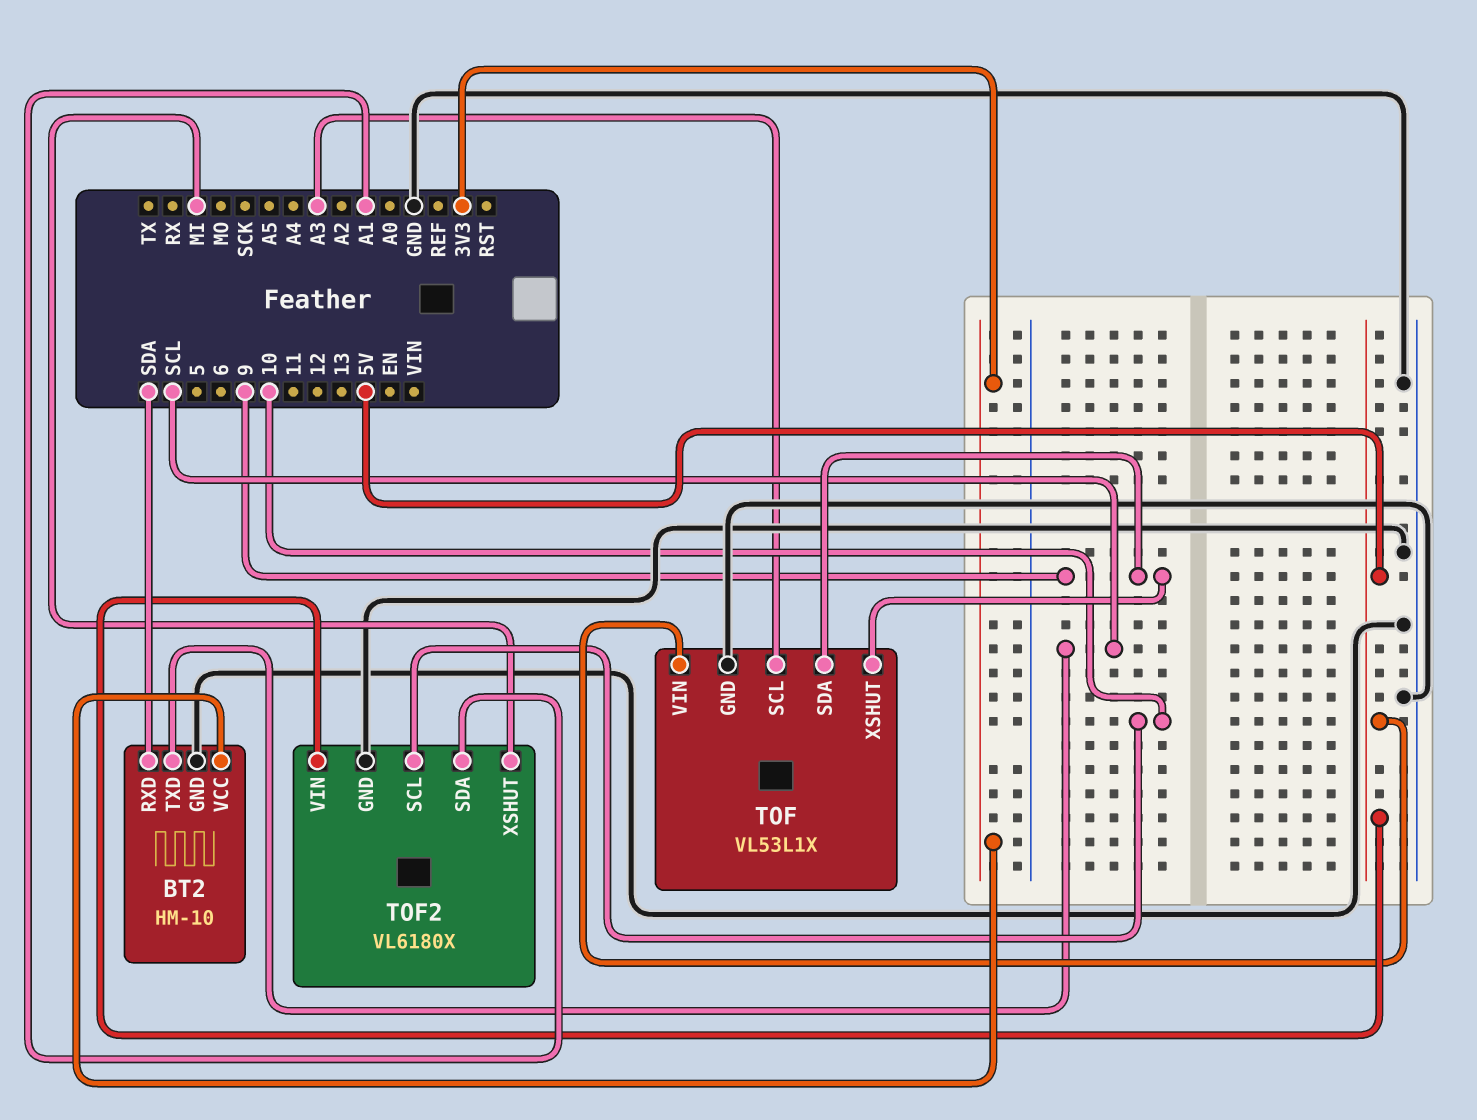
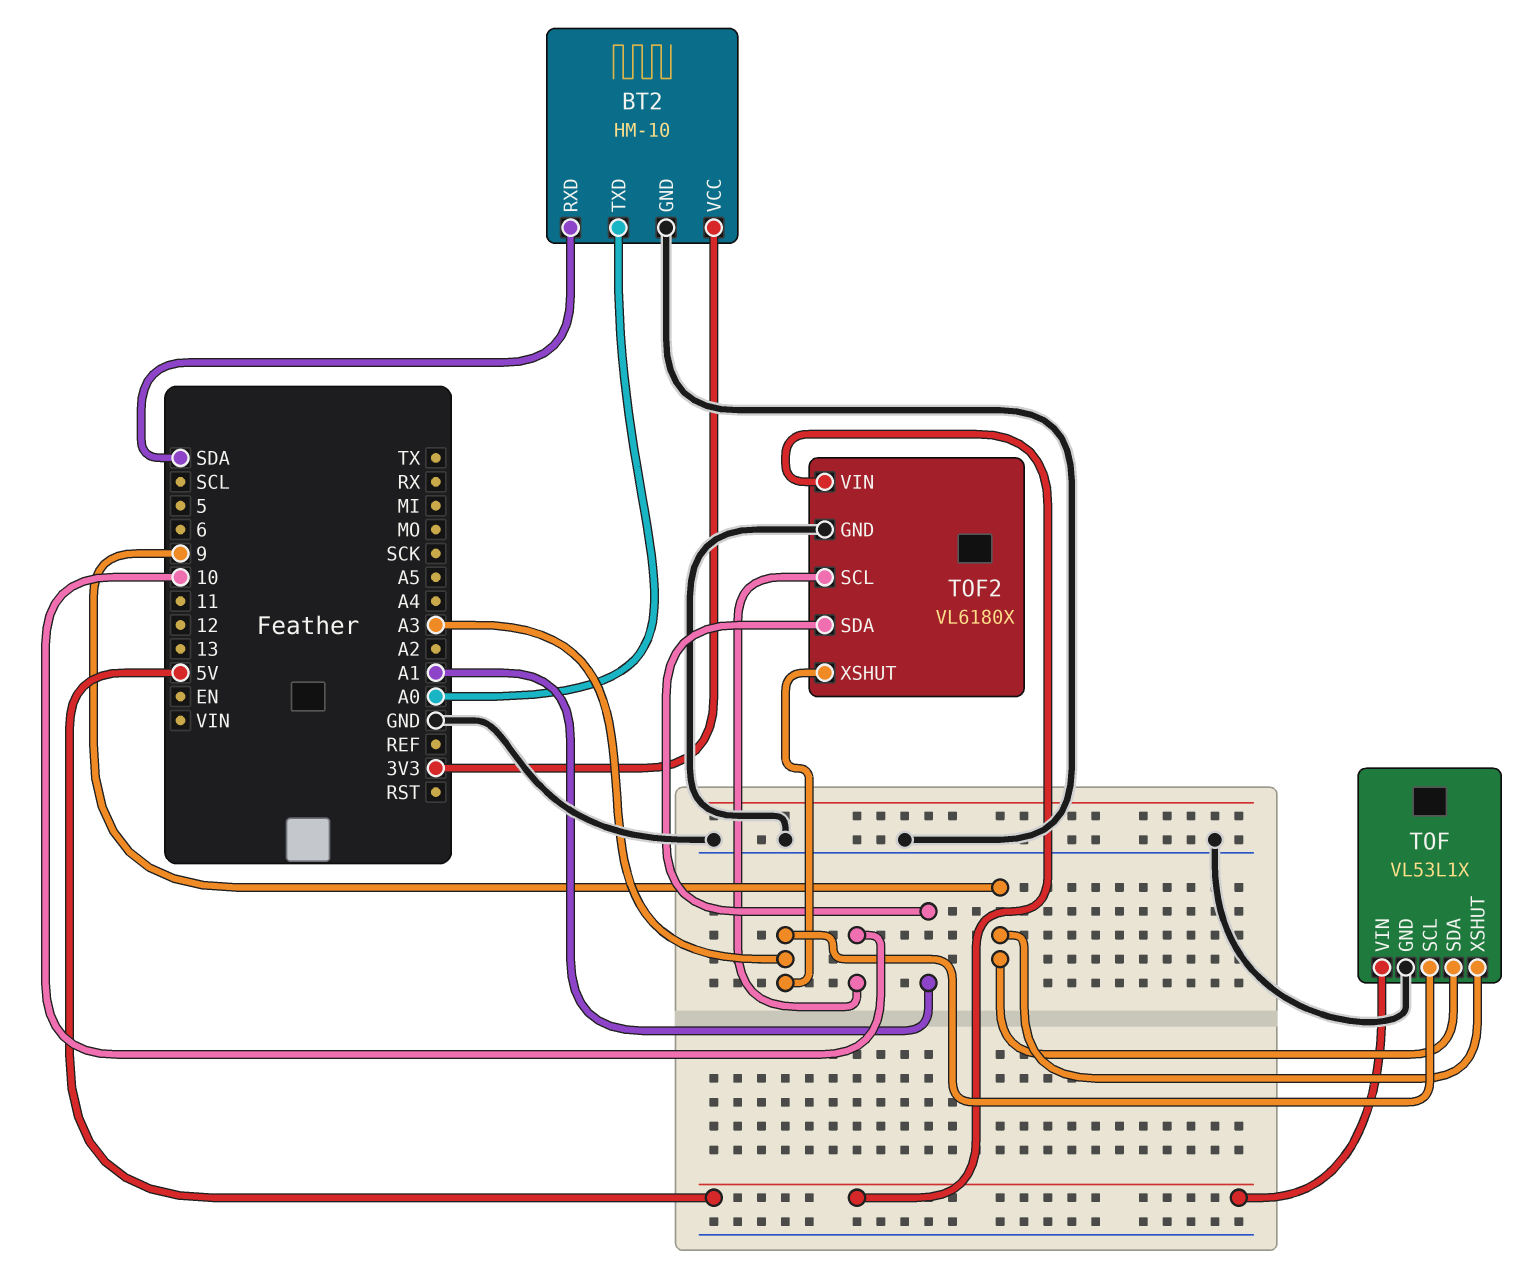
BT2 pin TXD: SCL -> A0
TOF2 pin XSHUT: MI -> A3

